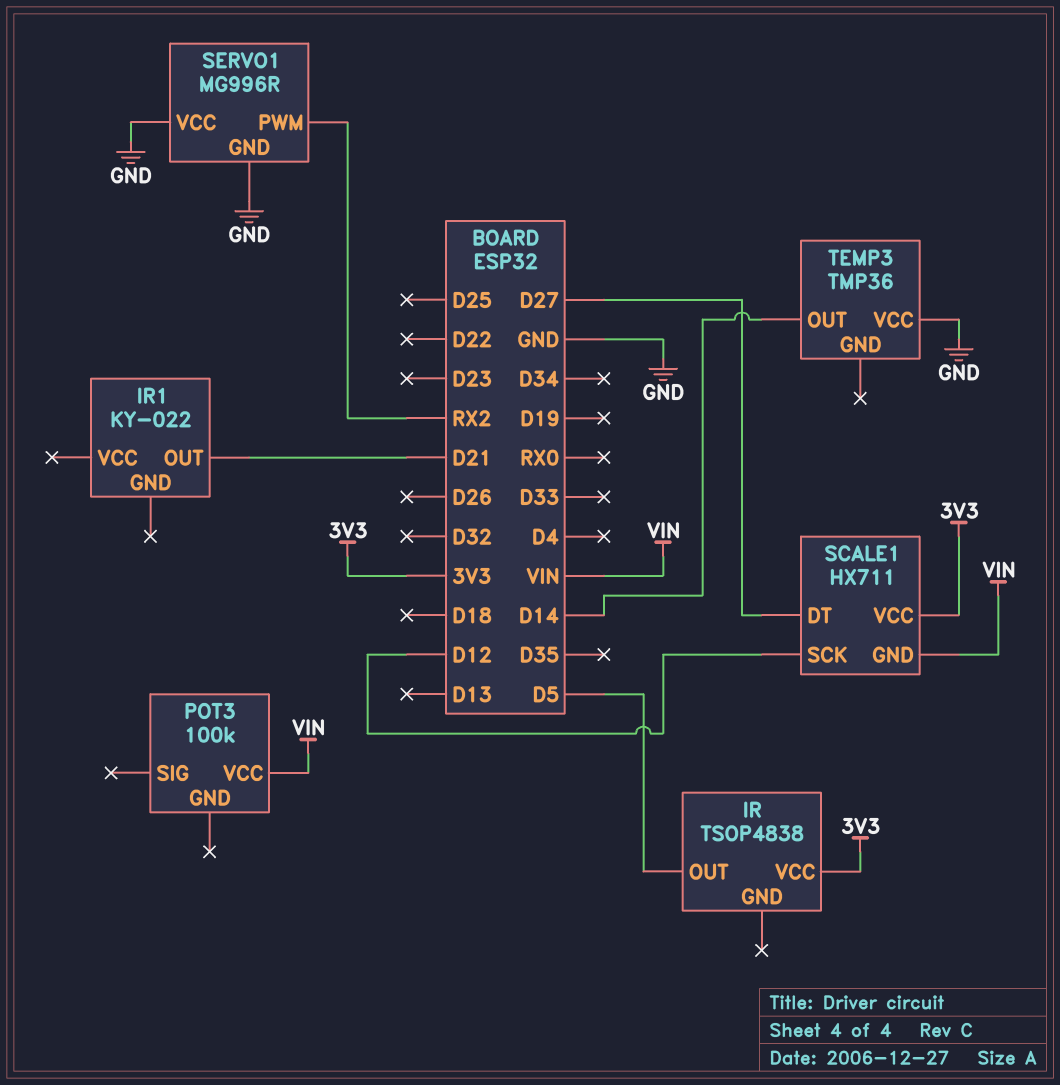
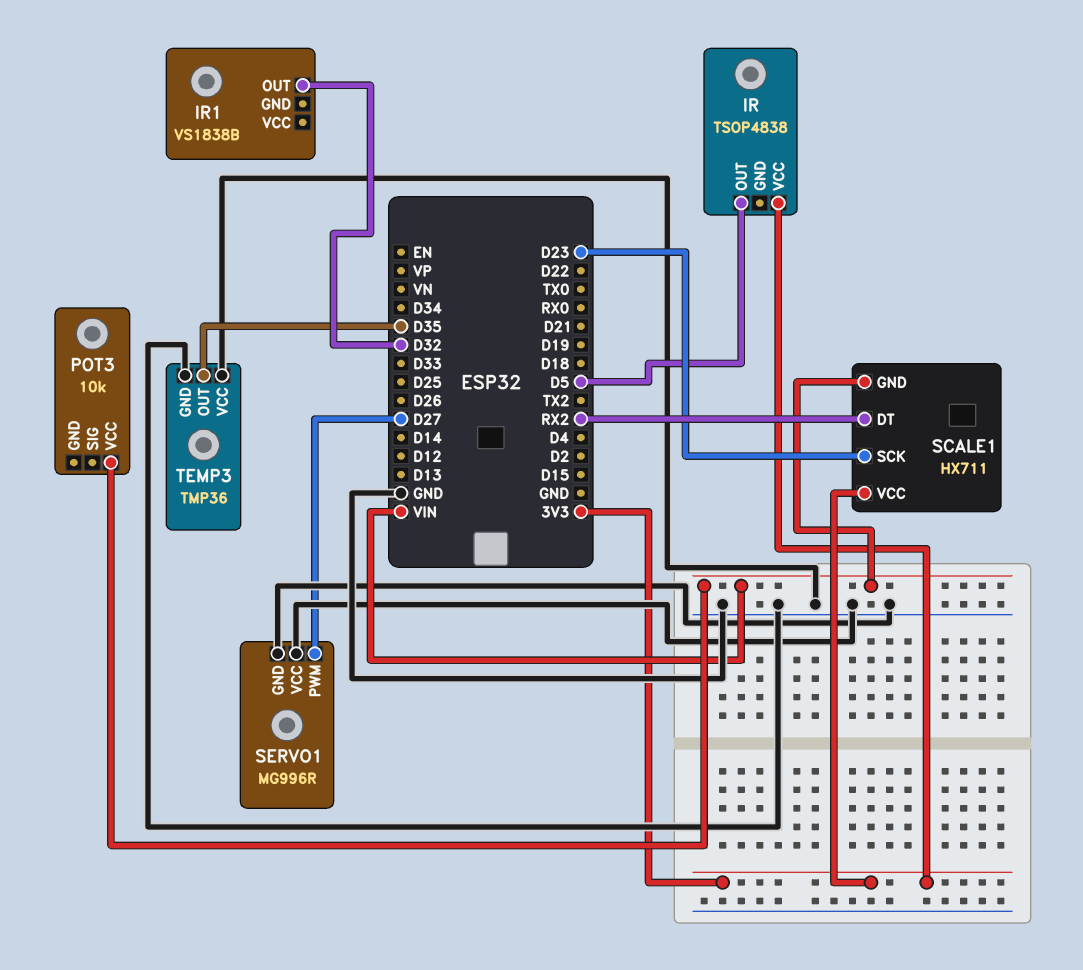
IR1: KY-022 -> VS1838B
IR1 pin OUT: D21 -> D32
POT3: 100k -> 10k
SCALE1 pin DT: D27 -> RX2
SCALE1 pin SCK: D12 -> D23
SERVO1 pin PWM: RX2 -> D27
TEMP3 pin GND: none -> GND
TEMP3 pin OUT: D14 -> D35

